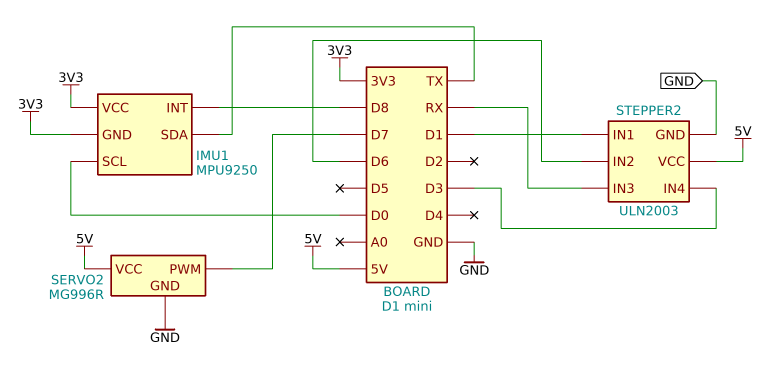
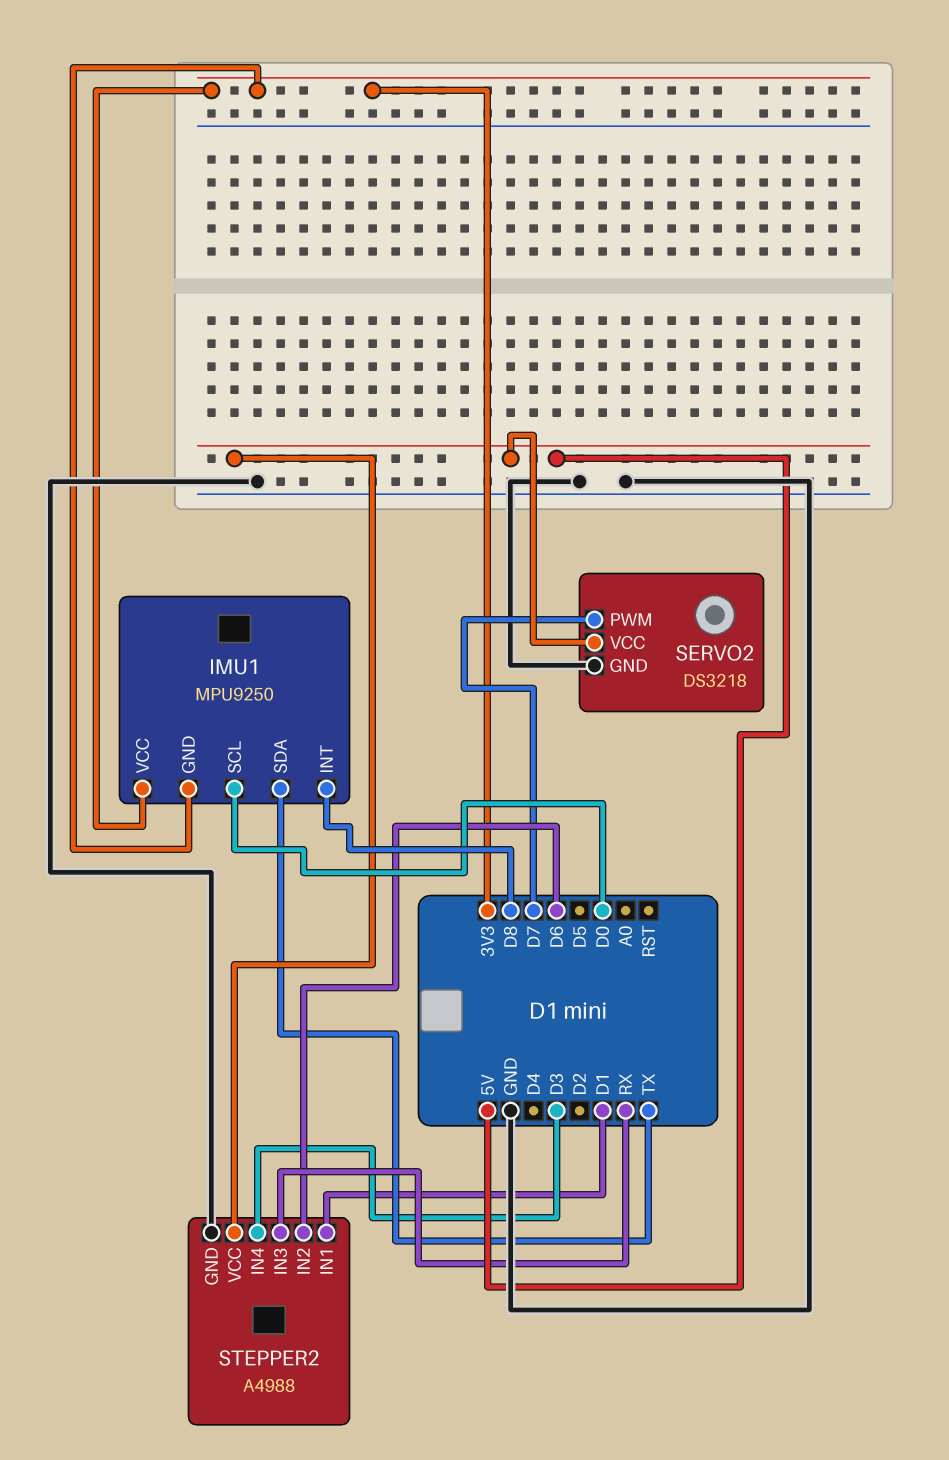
SERVO2: MG996R -> DS3218
STEPPER2: ULN2003 -> A4988

